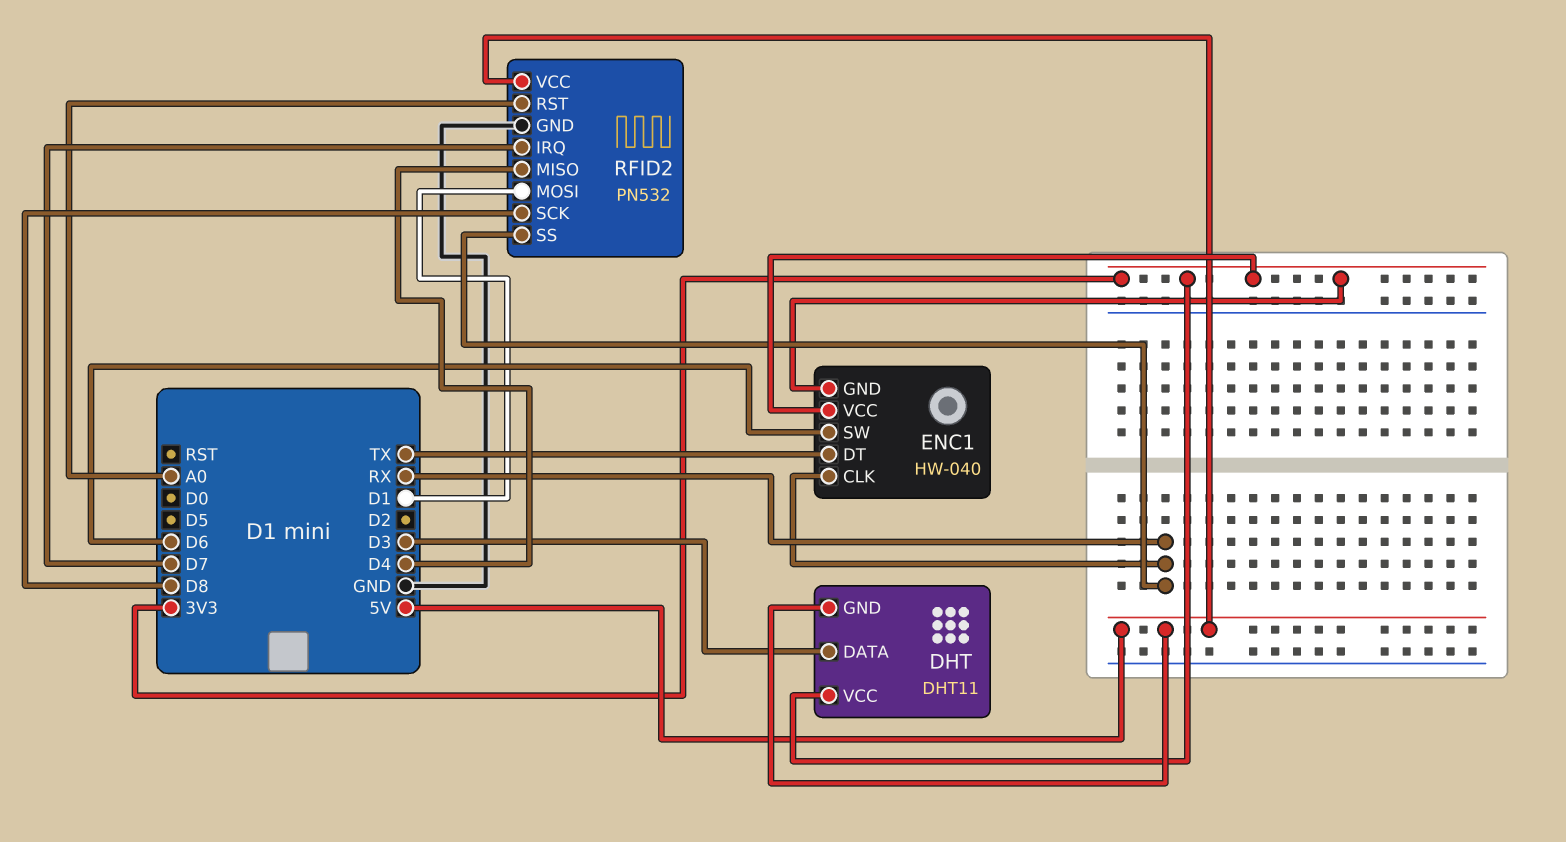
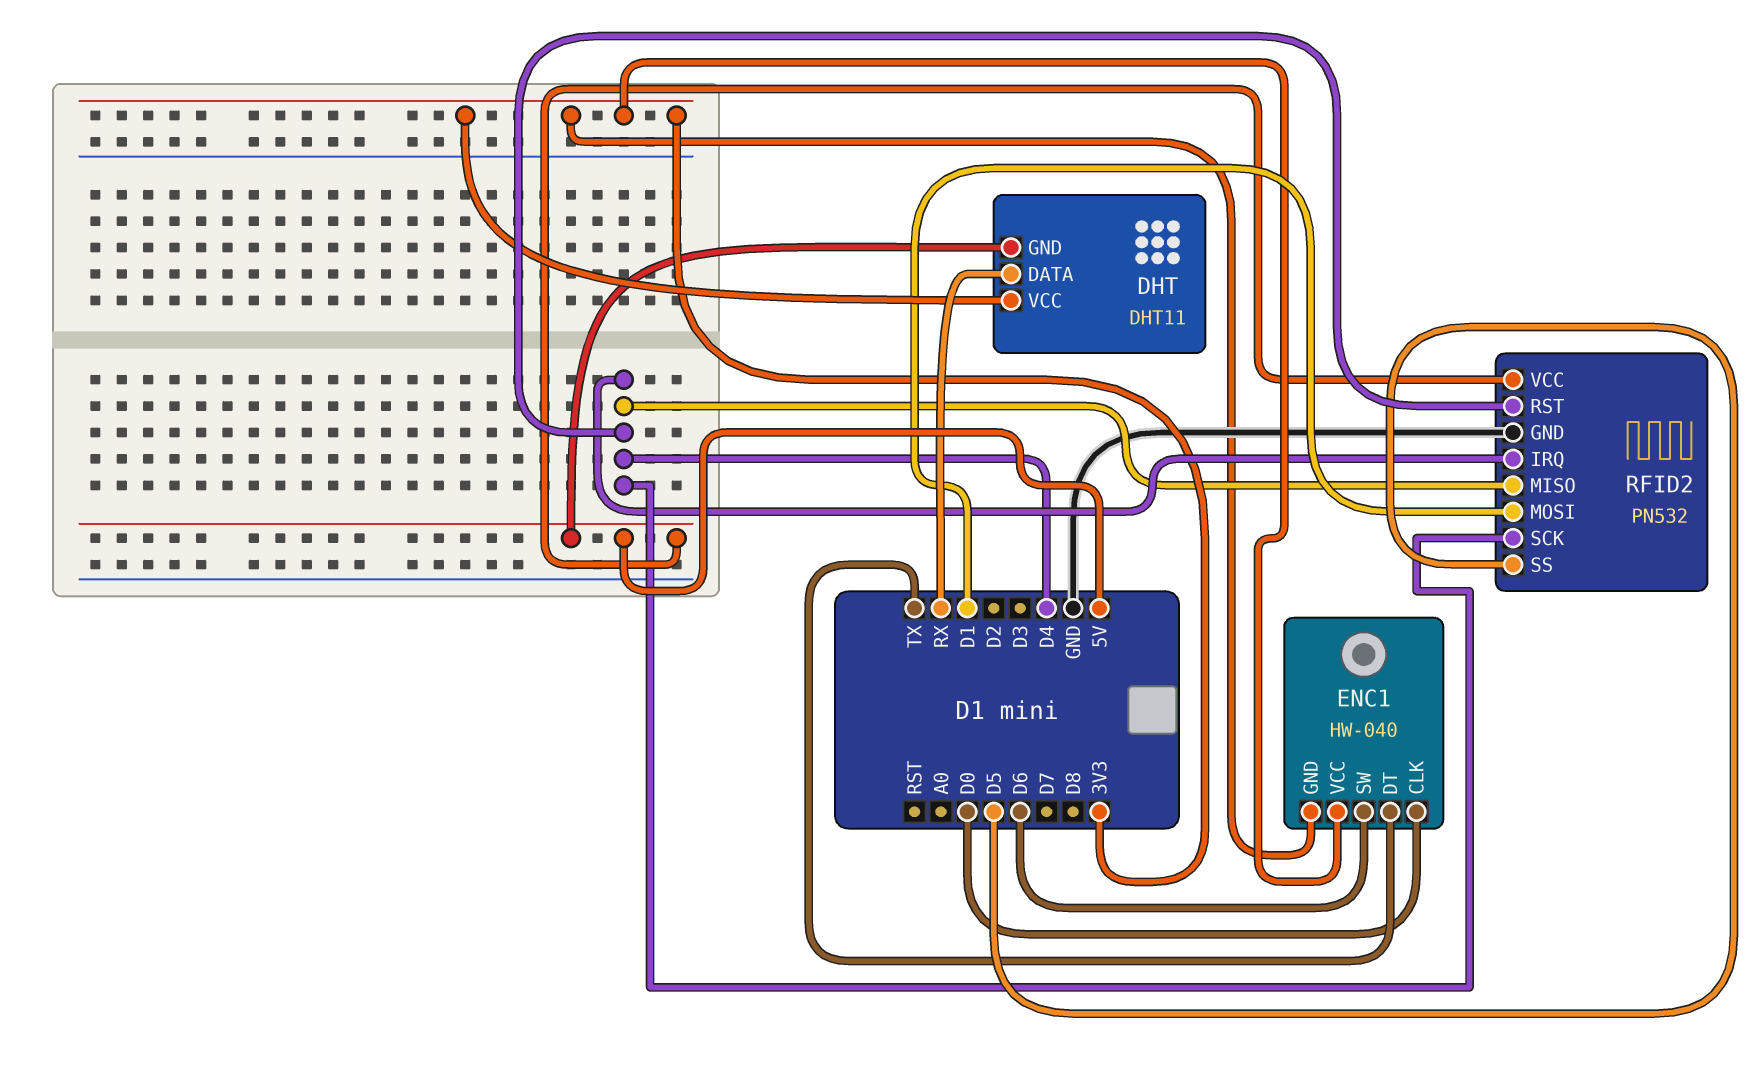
DHT pin DATA: D3 -> RX
ENC1 pin CLK: RX -> D0
RFID2 pin IRQ: D7 -> D4
RFID2 pin RST: A0 -> D4
RFID2 pin SCK: D8 -> D4
RFID2 pin SS: RX -> D5

